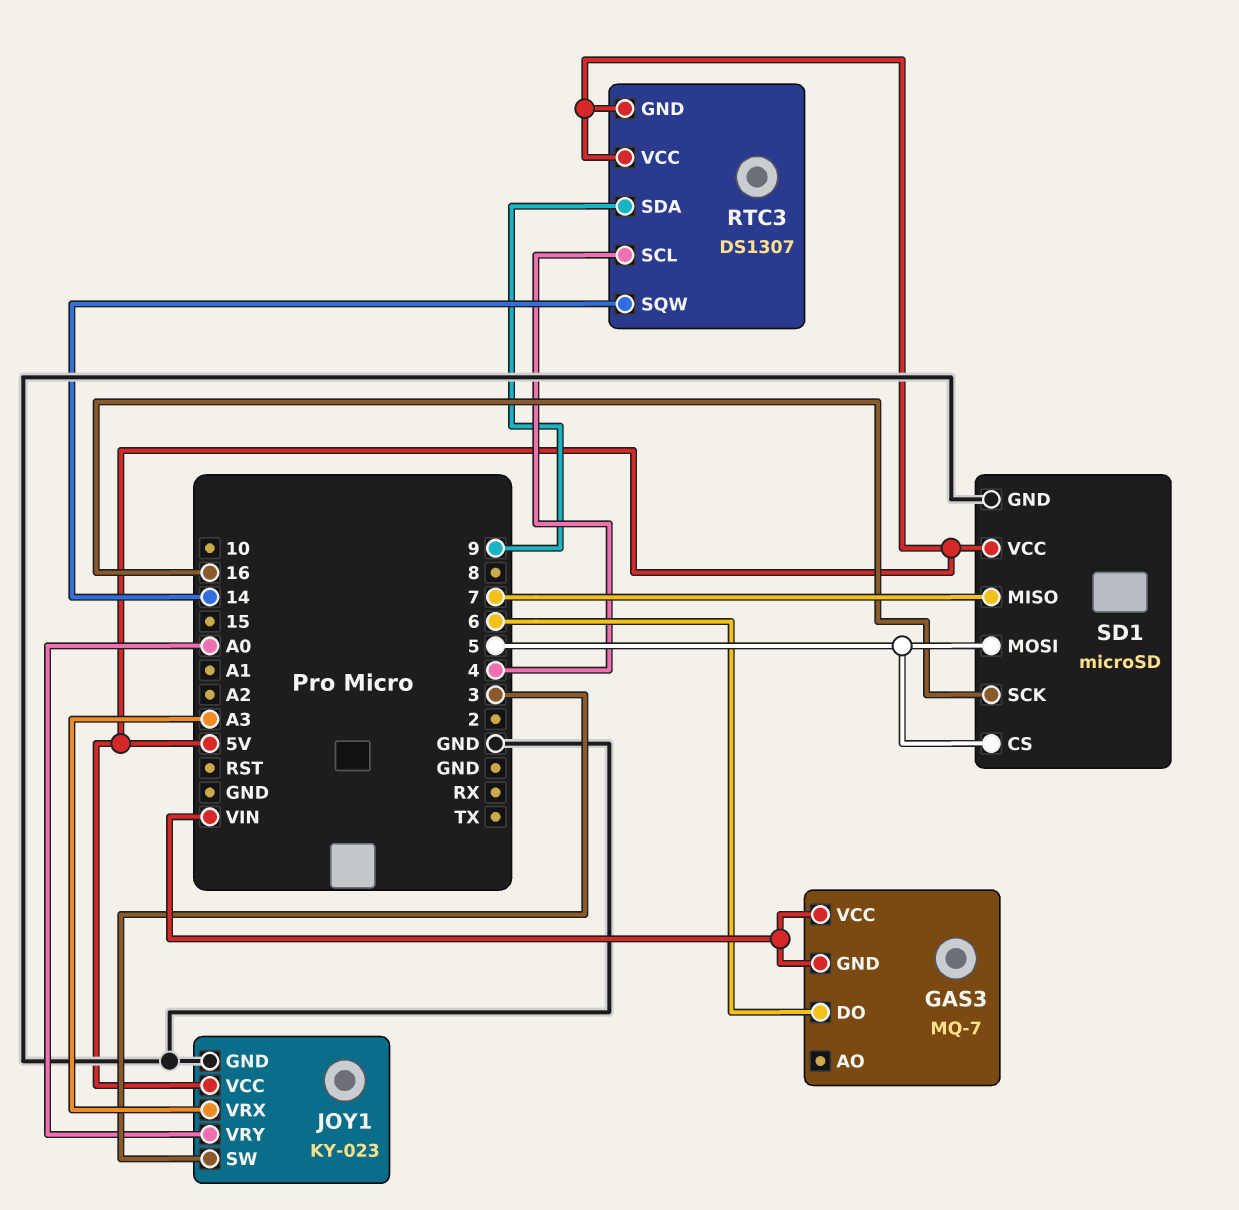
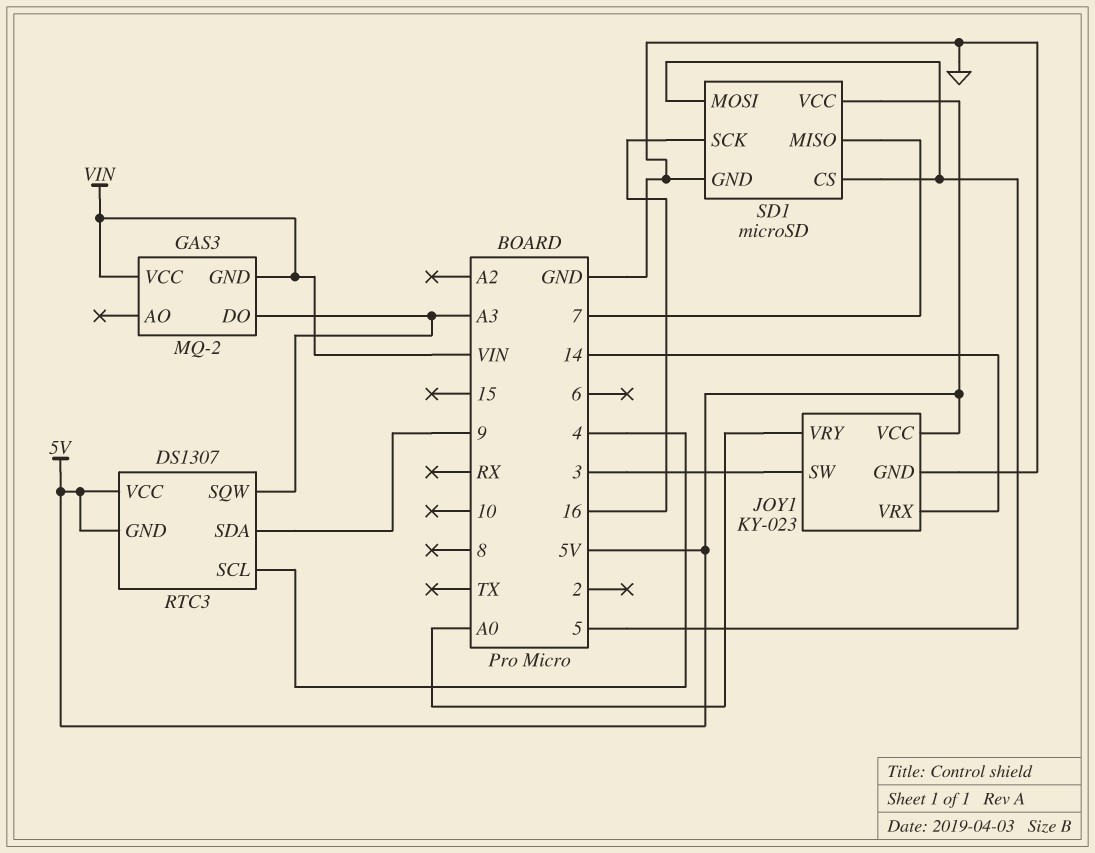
GAS3: MQ-7 -> MQ-2
GAS3 pin DO: 6 -> A3
JOY1 pin VRX: A3 -> 14
RTC3 pin SQW: 14 -> A3

